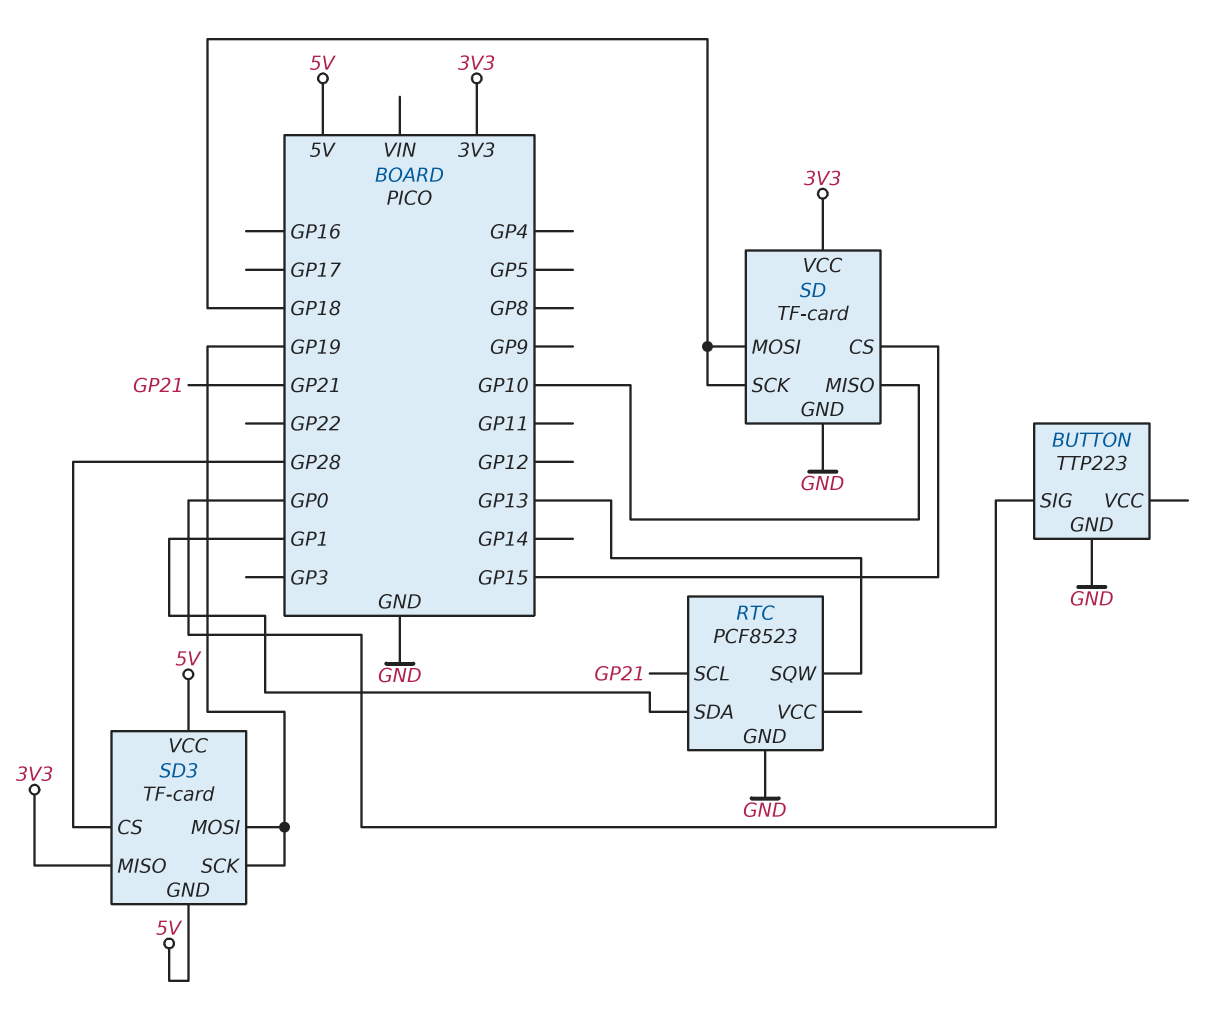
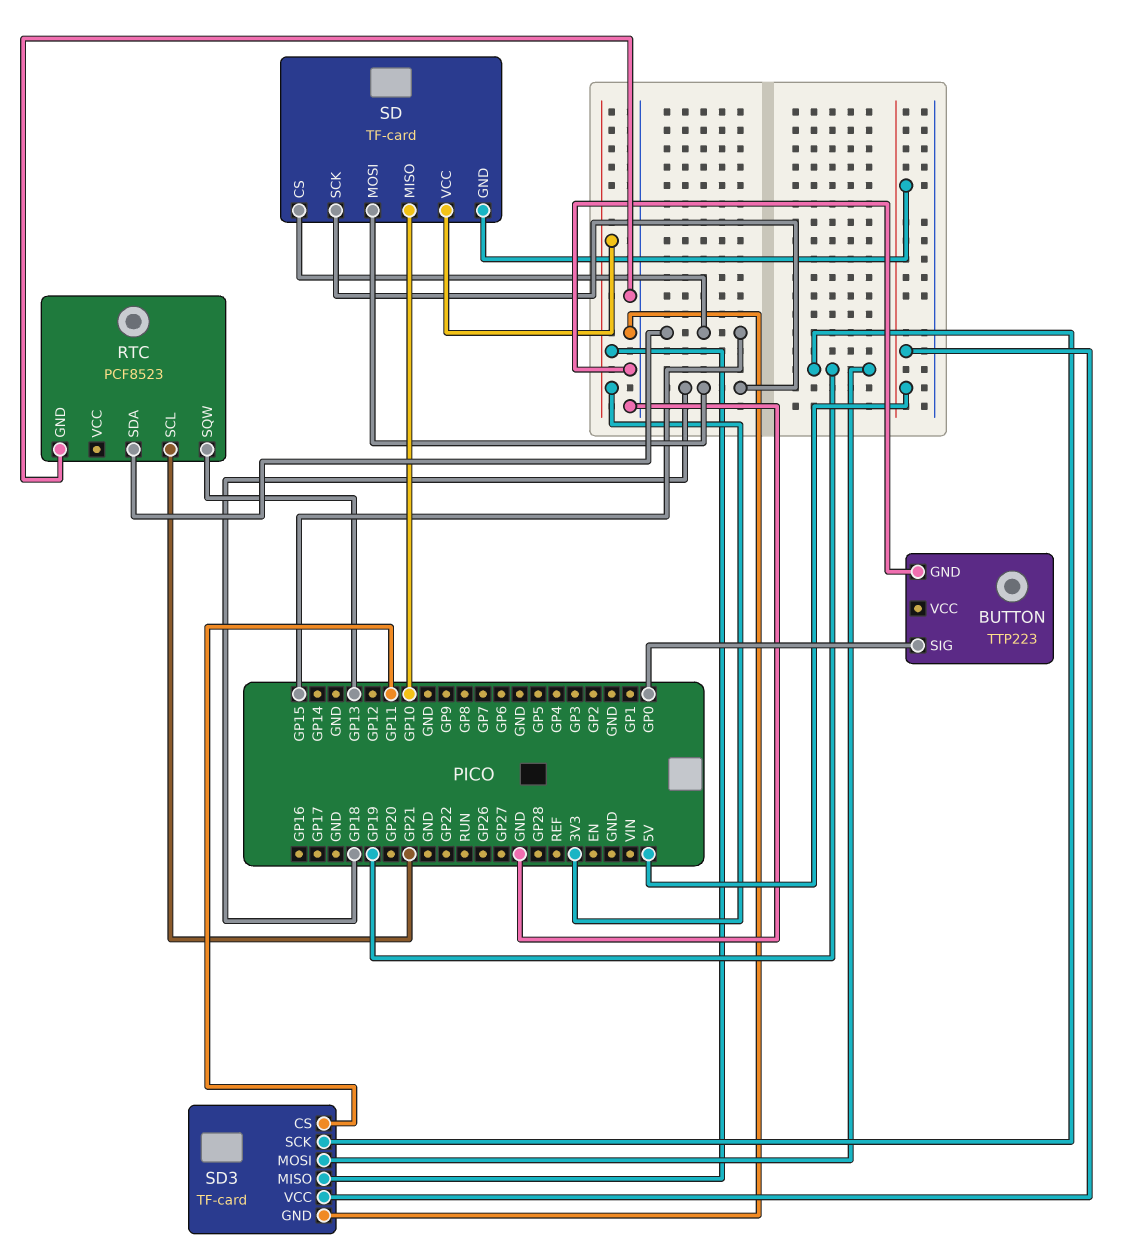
RTC pin SDA: GP1 -> GP15
SD pin GND: GND -> 5V
SD3 pin CS: GP28 -> GP11
SD3 pin GND: 5V -> GND

